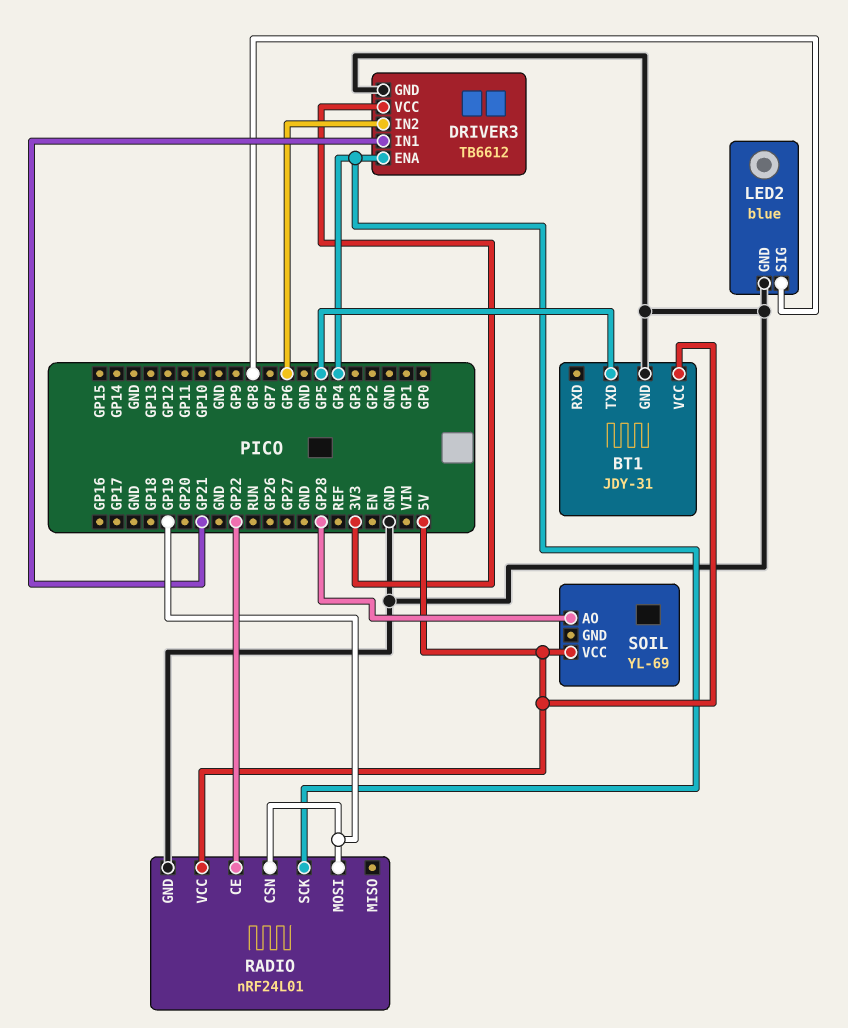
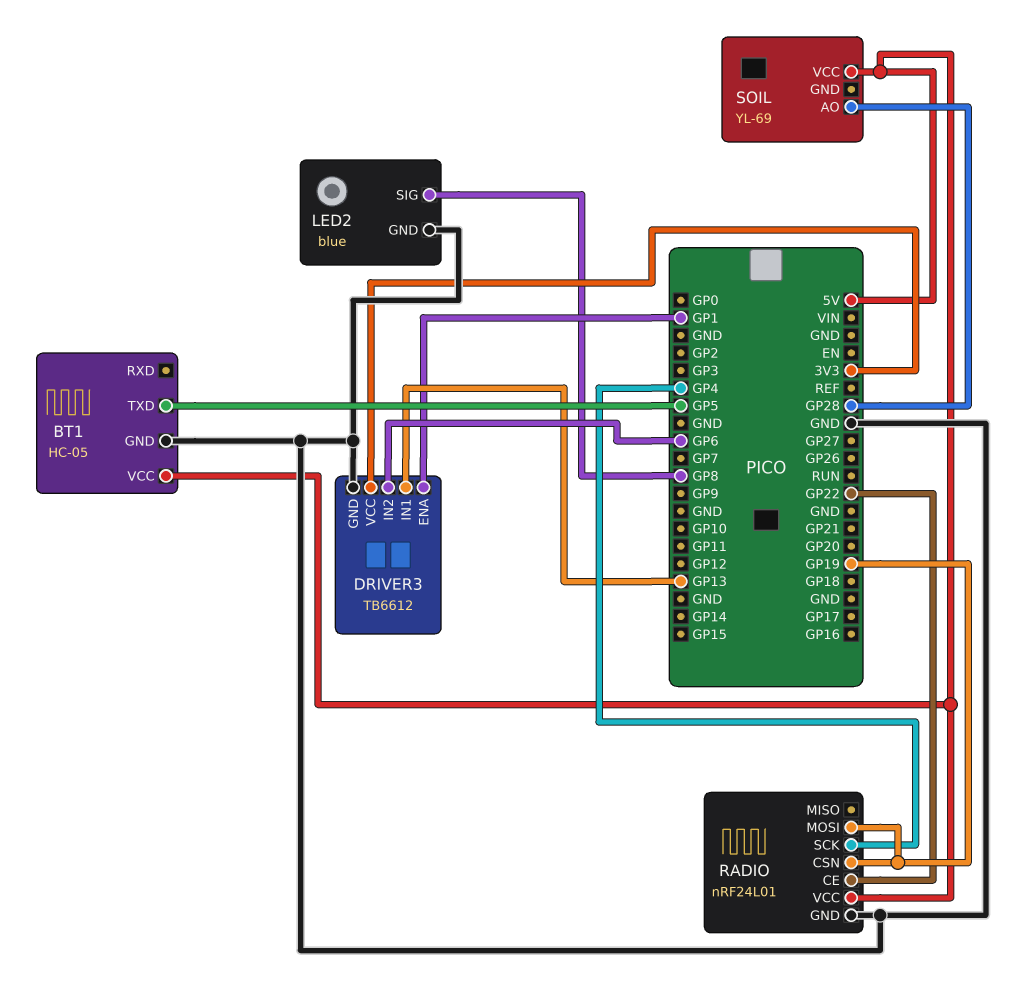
BT1: JDY-31 -> HC-05
DRIVER3 pin ENA: GP4 -> GP1
DRIVER3 pin IN1: GP21 -> GP13

